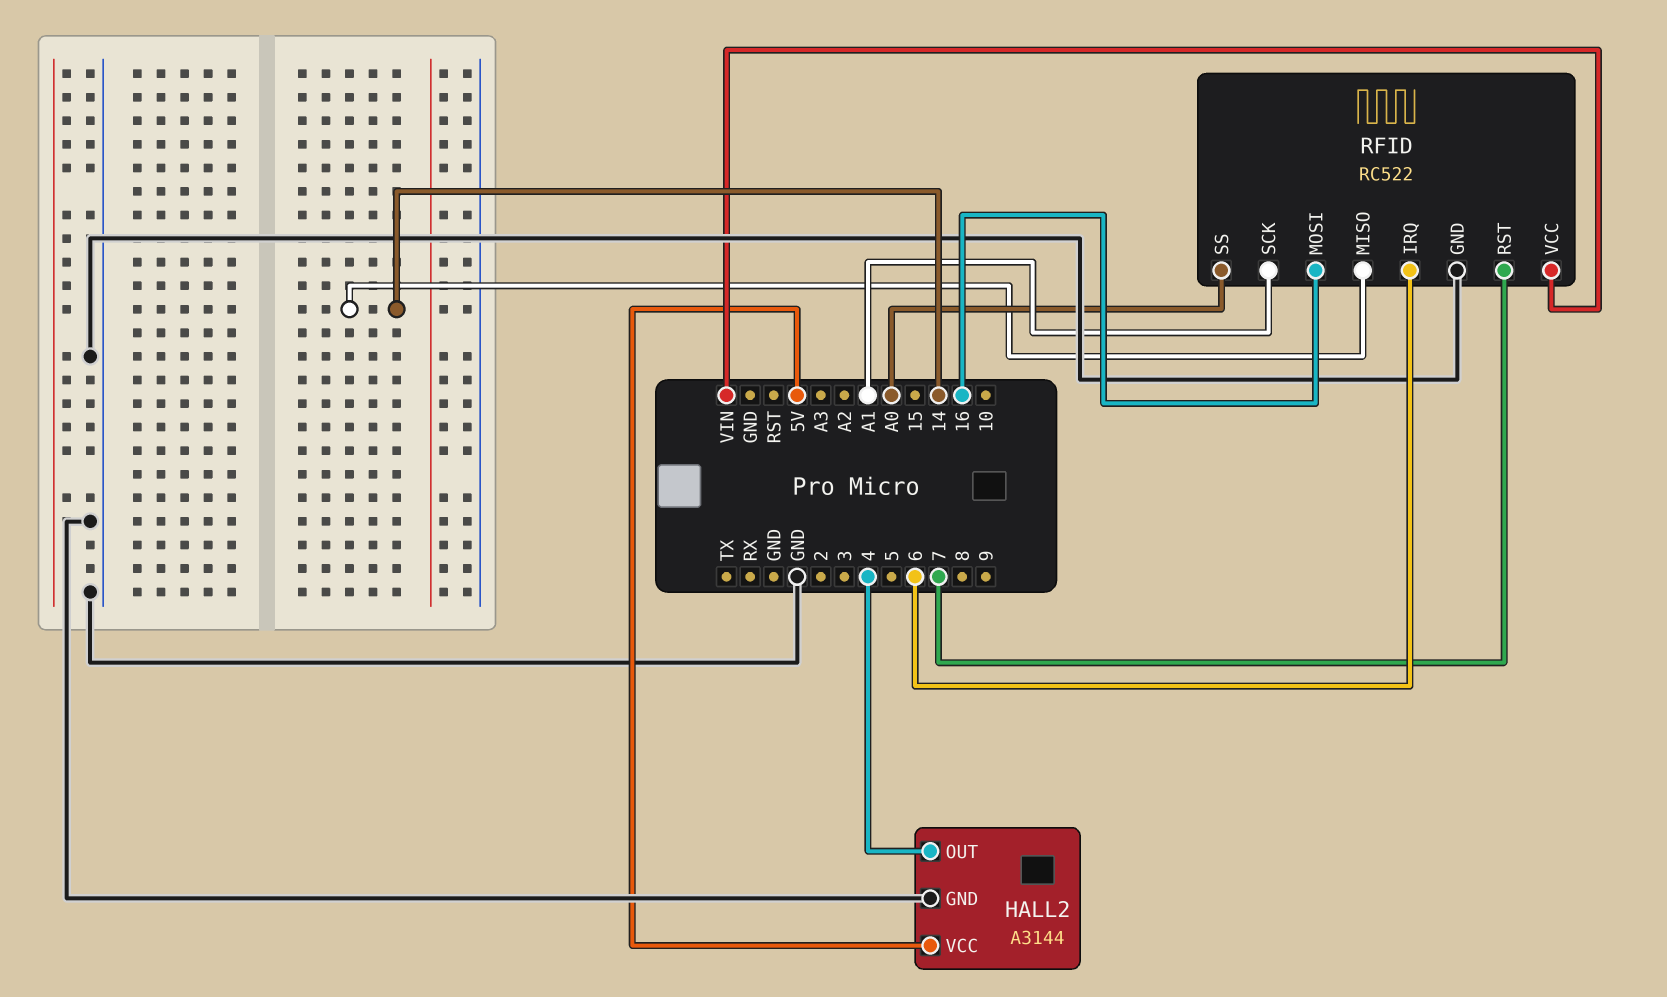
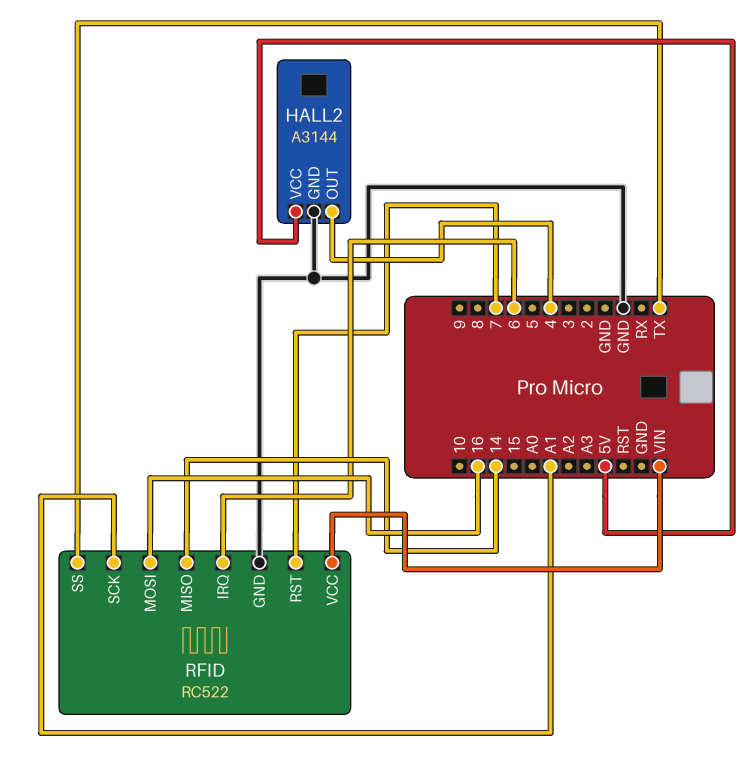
RFID pin SS: A0 -> TX

